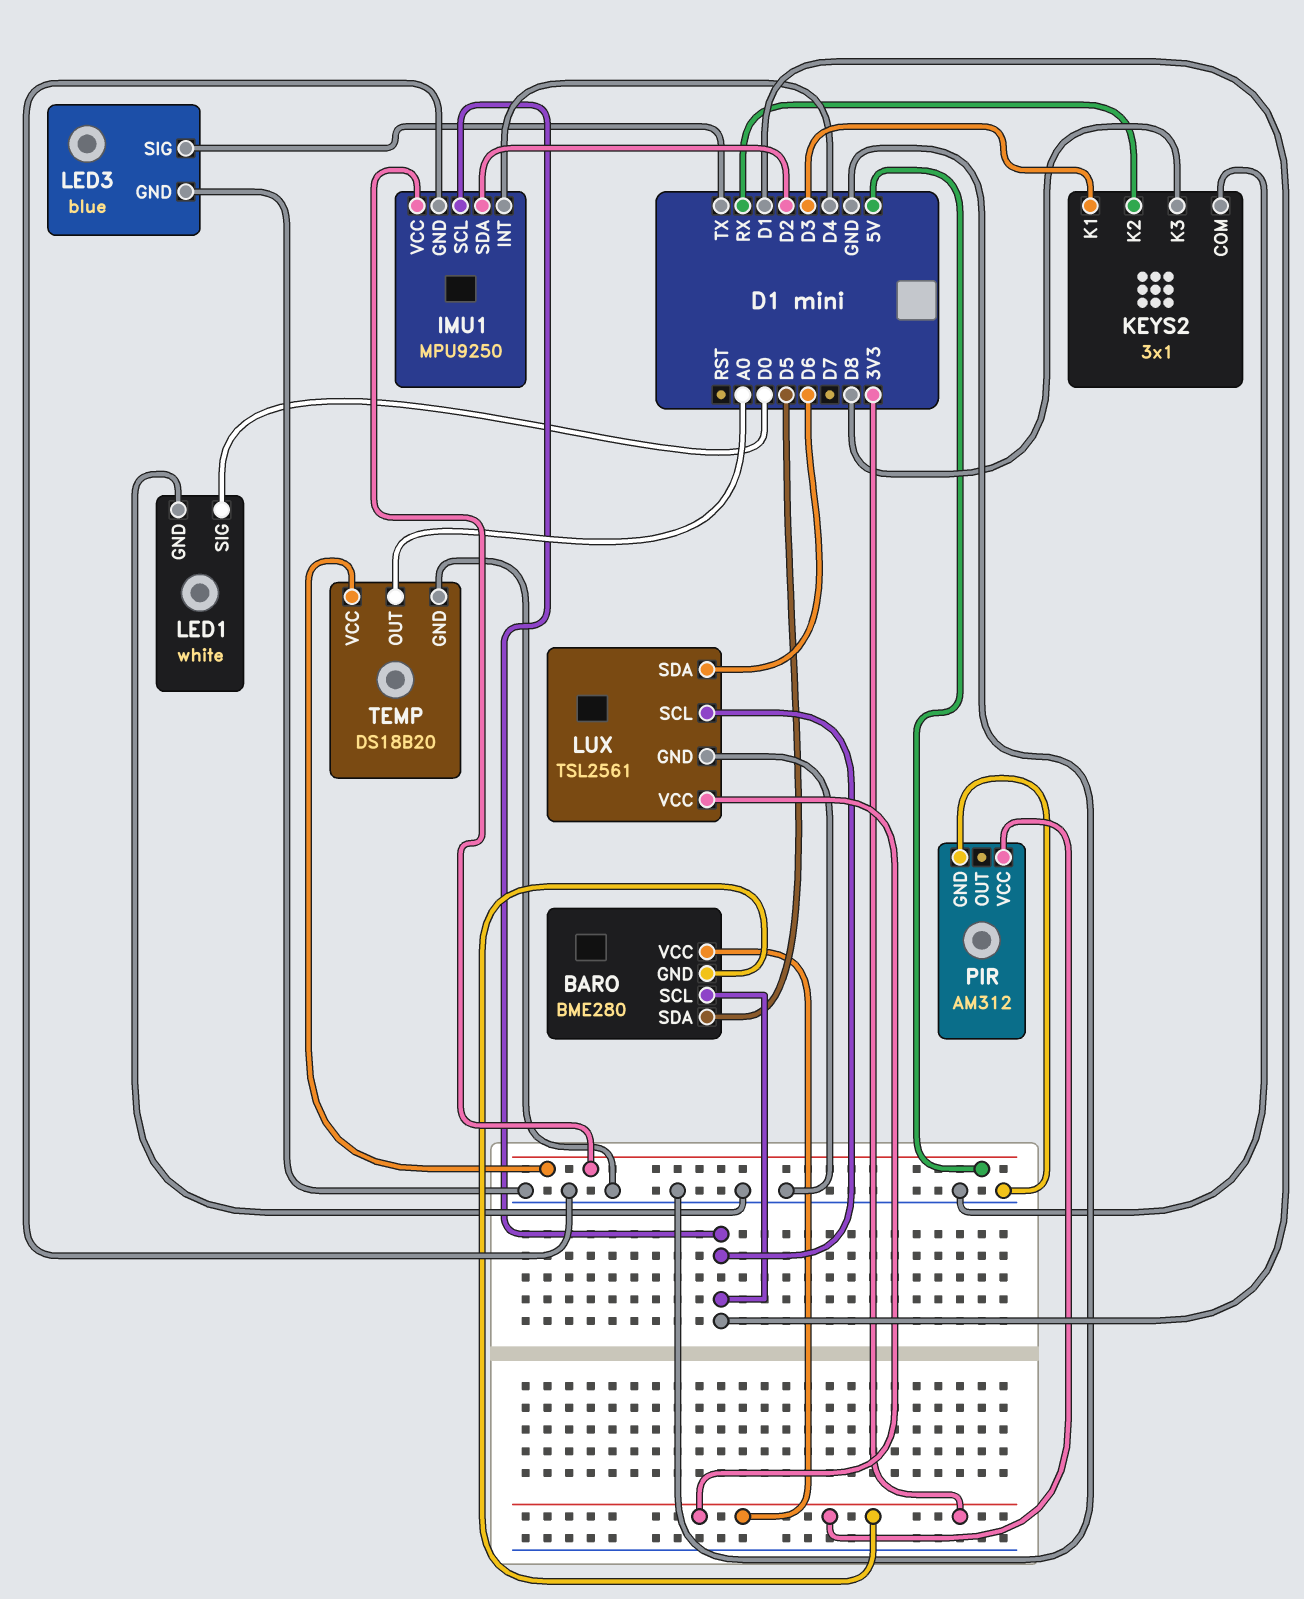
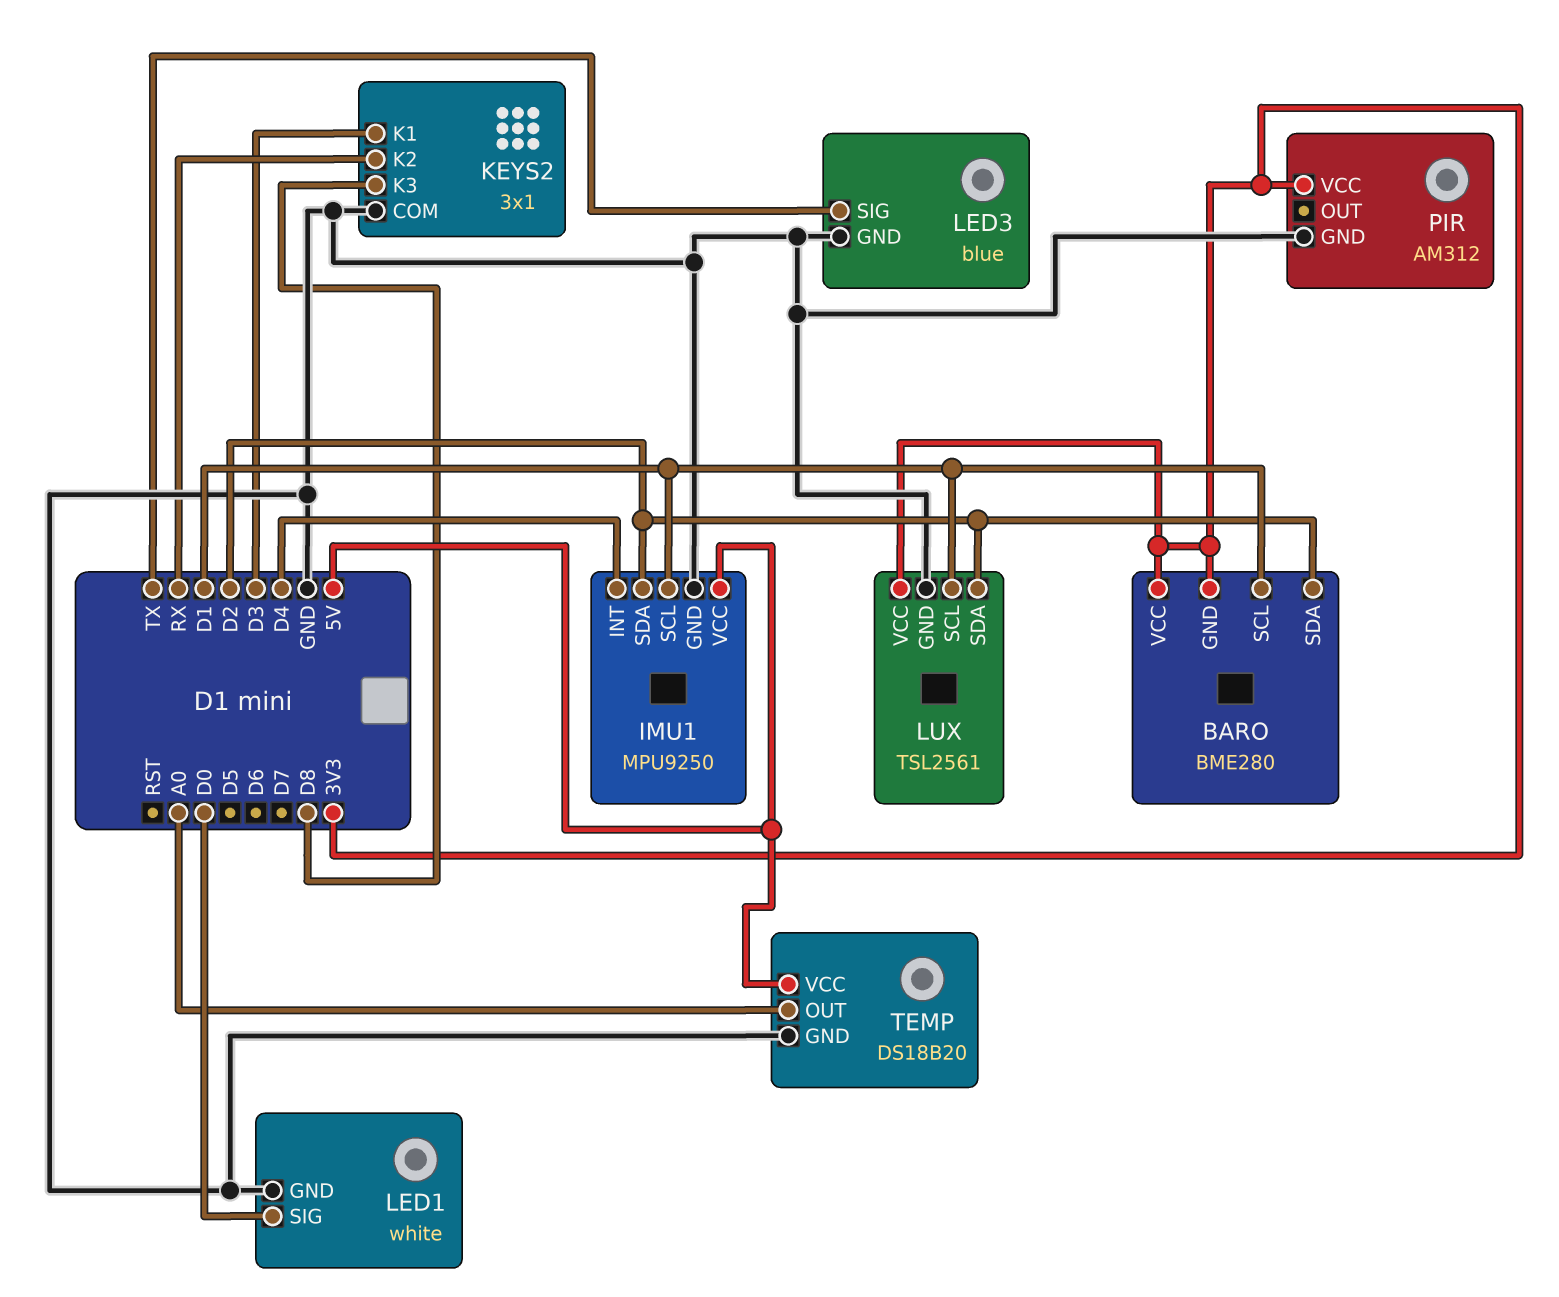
BARO pin SDA: D5 -> D2
LUX pin SDA: D6 -> D2

